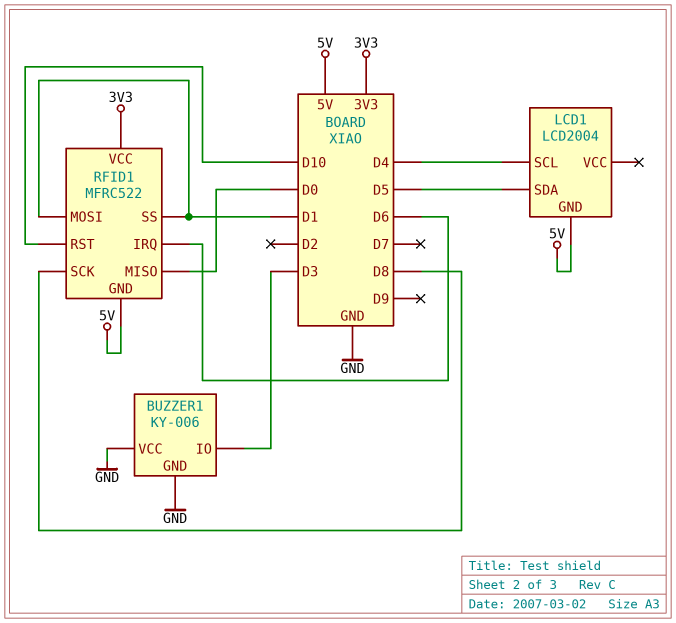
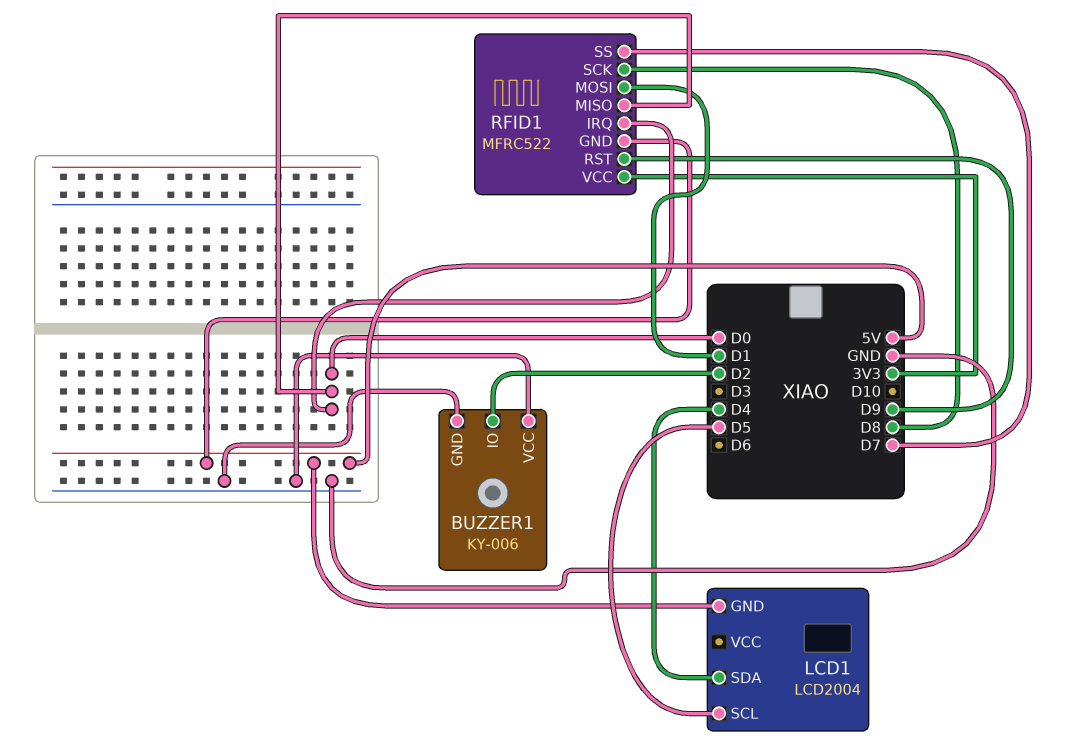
BUZZER1 pin IO: D3 -> D2
LCD1 pin SCL: D4 -> D5
LCD1 pin SDA: D5 -> D4
RFID1 pin IRQ: D6 -> D0
RFID1 pin RST: D10 -> D9
RFID1 pin SS: D1 -> D7

